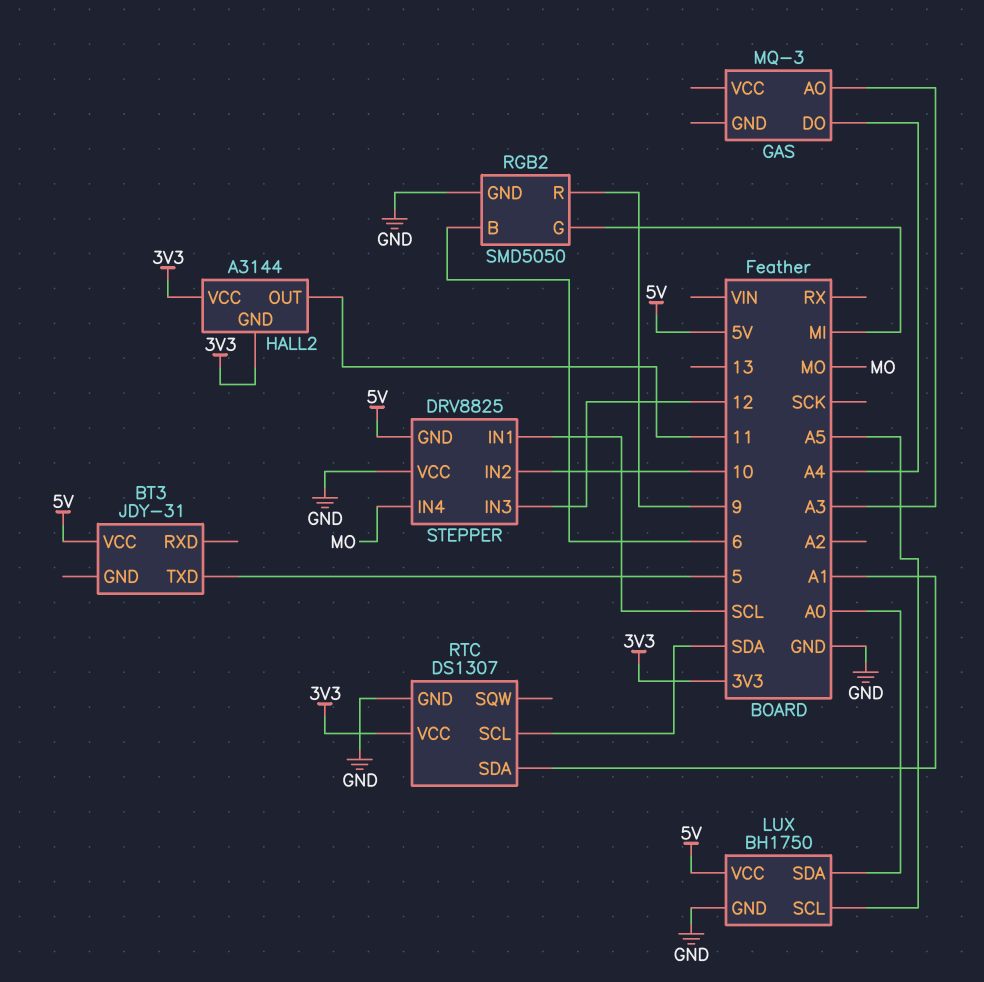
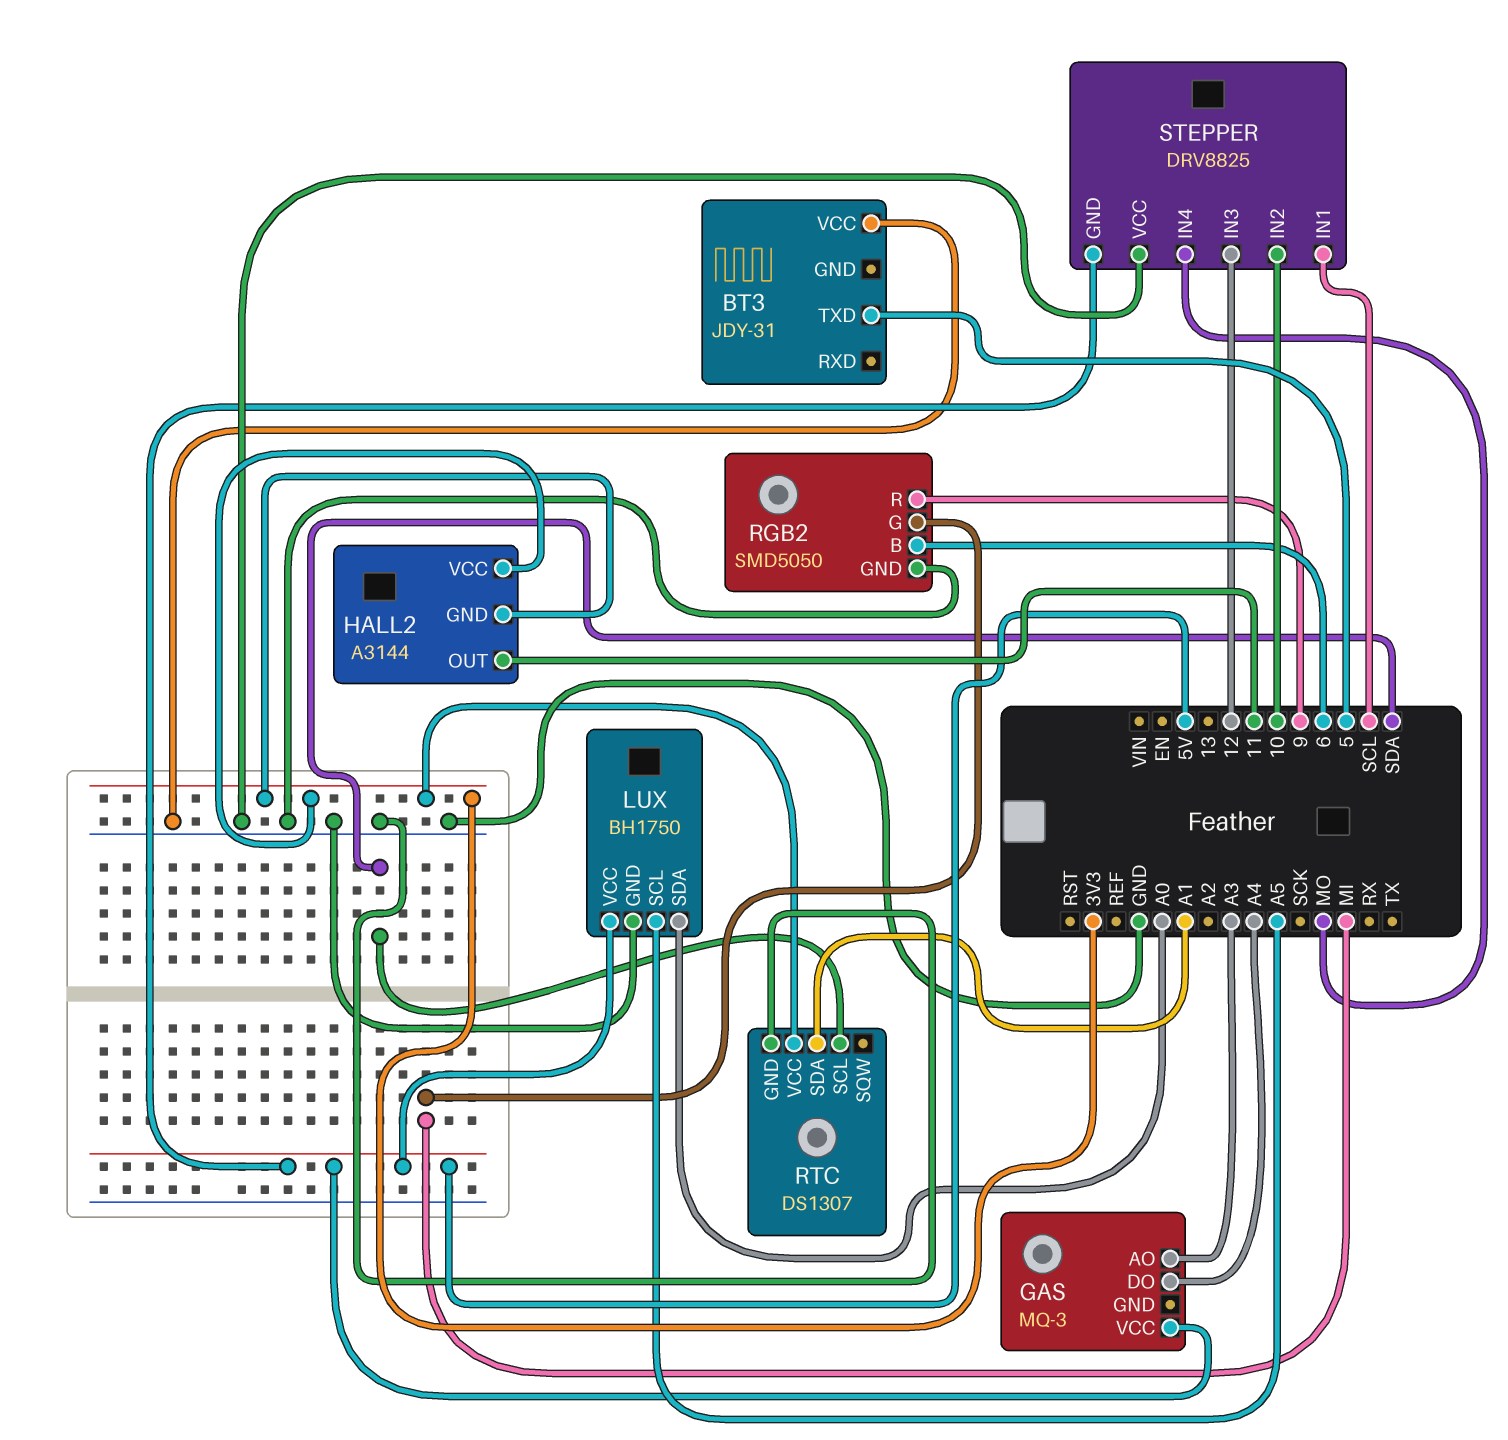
BT3 pin VCC: 5V -> GND
GAS pin VCC: none -> 5V

